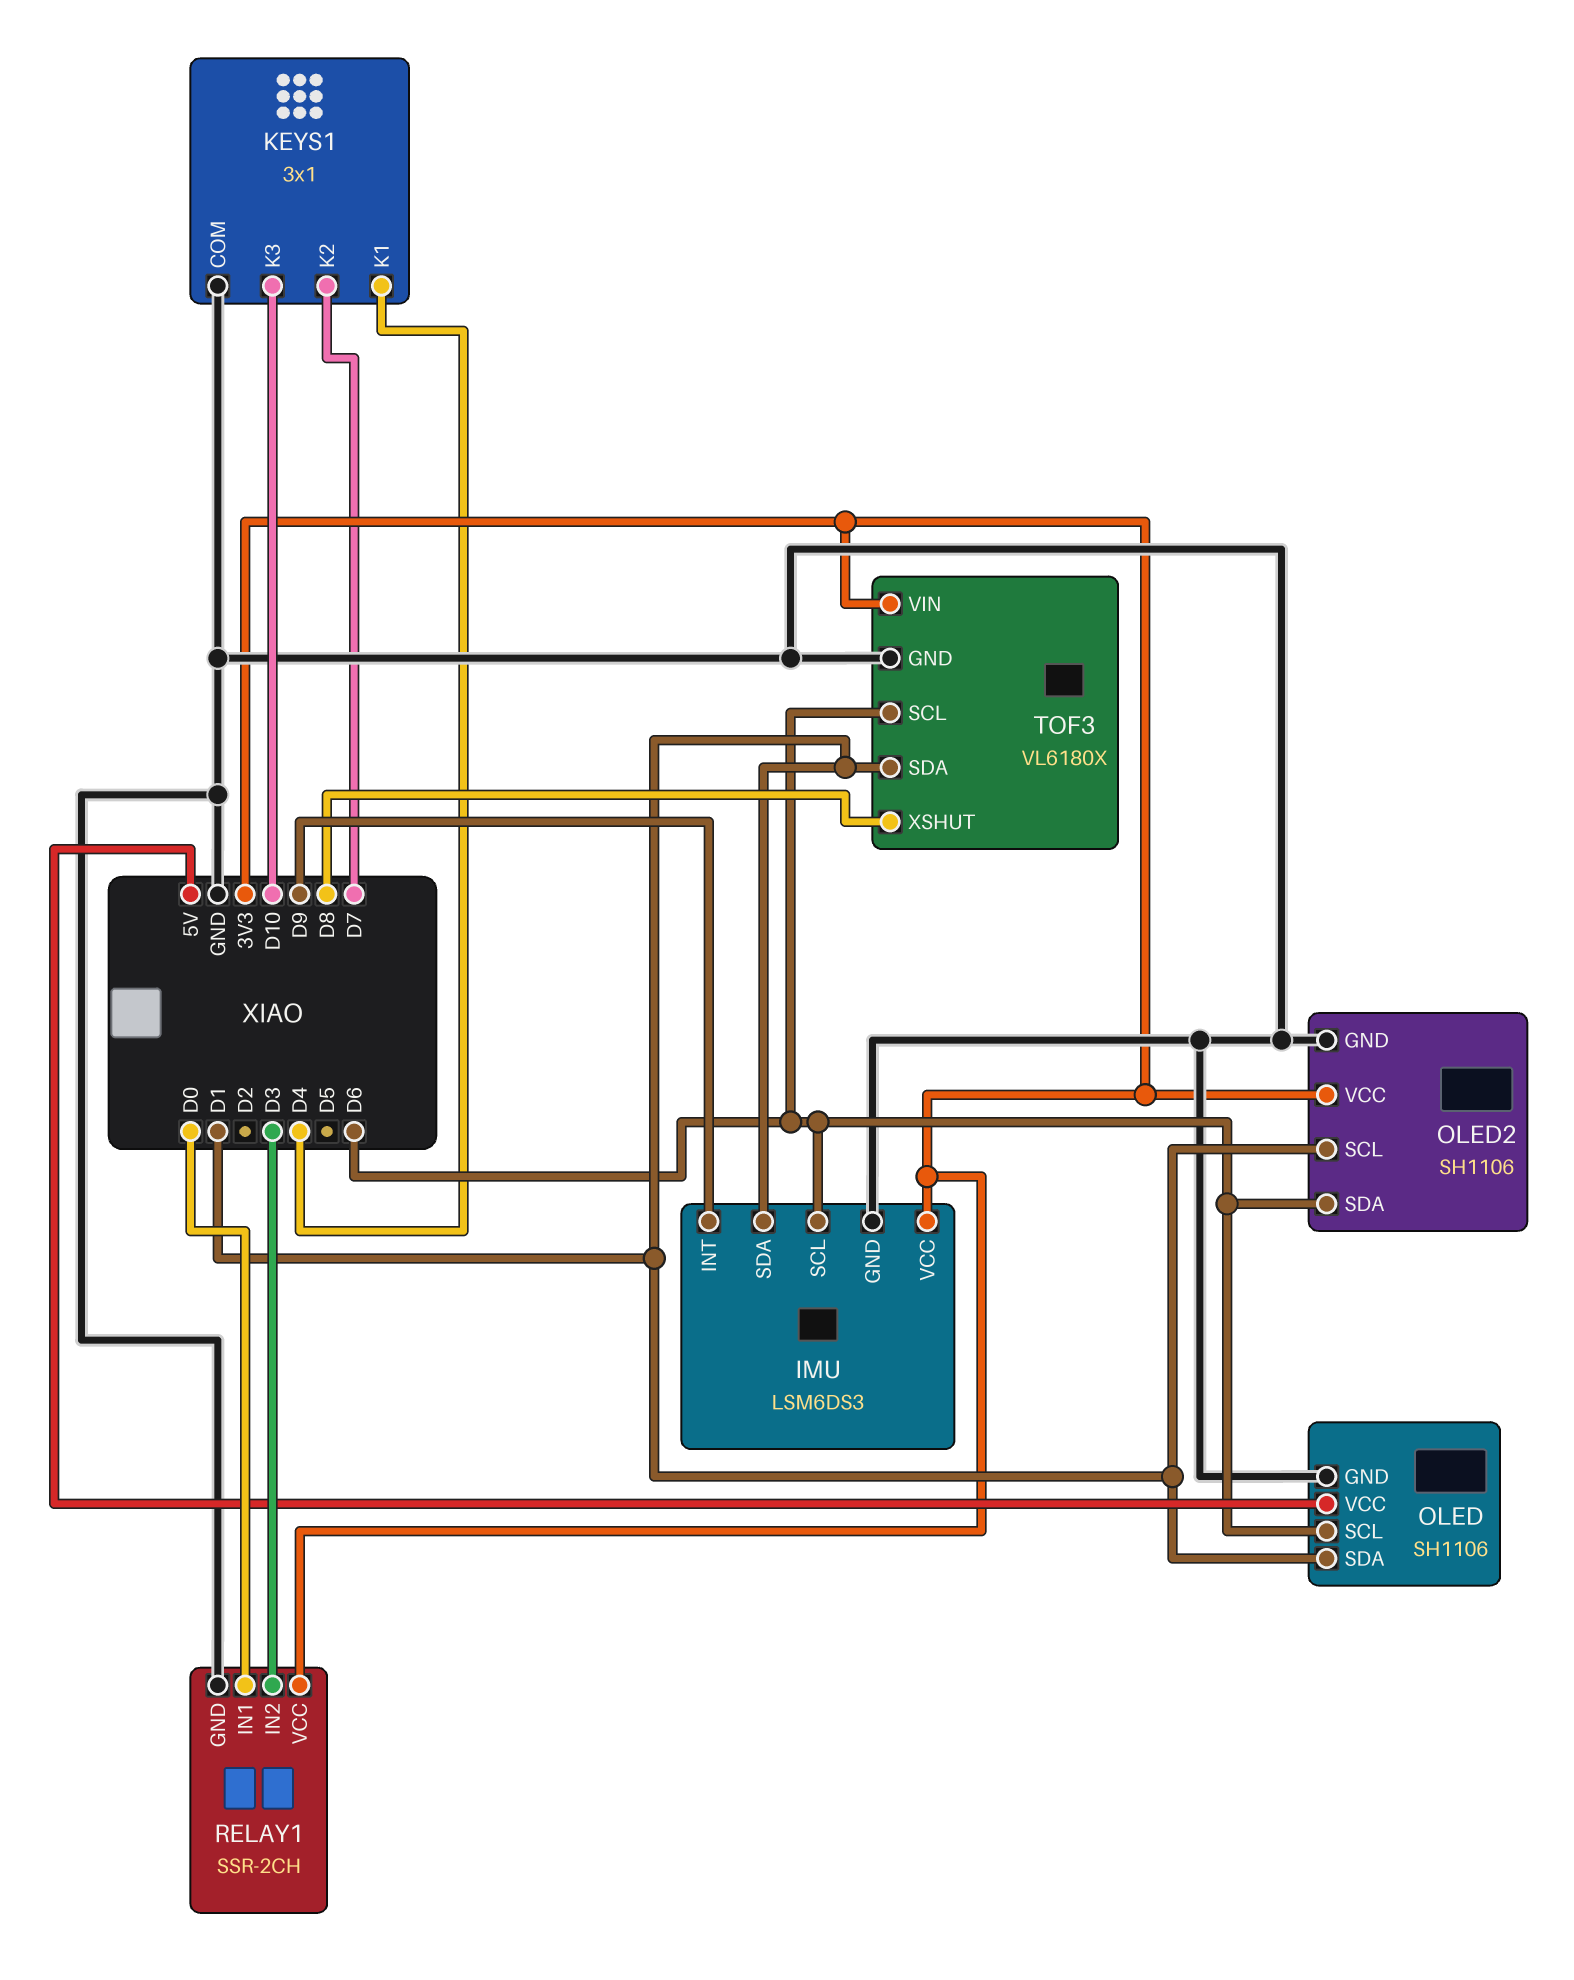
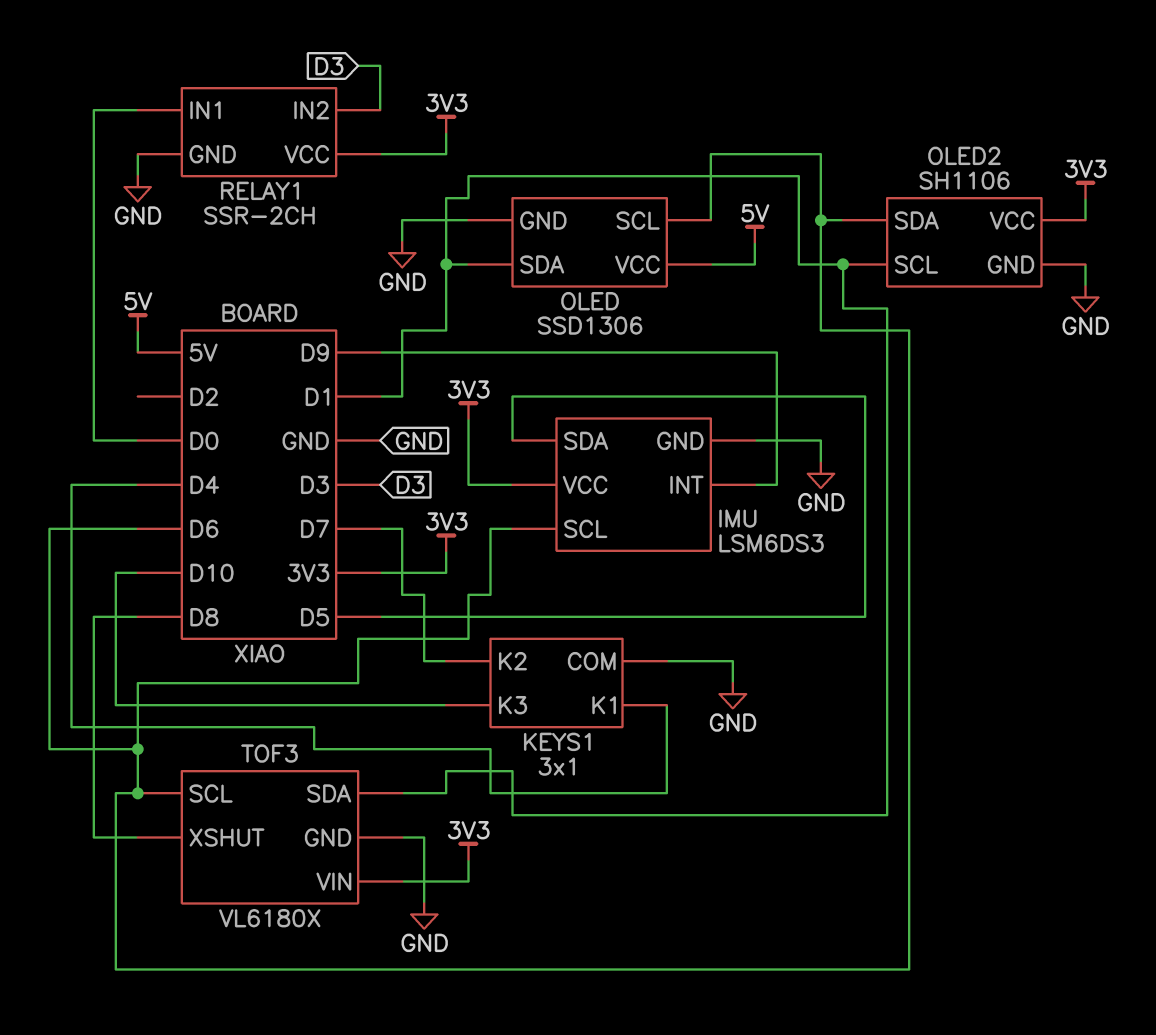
IMU pin SDA: D1 -> D5
OLED: SH1106 -> SSD1306

